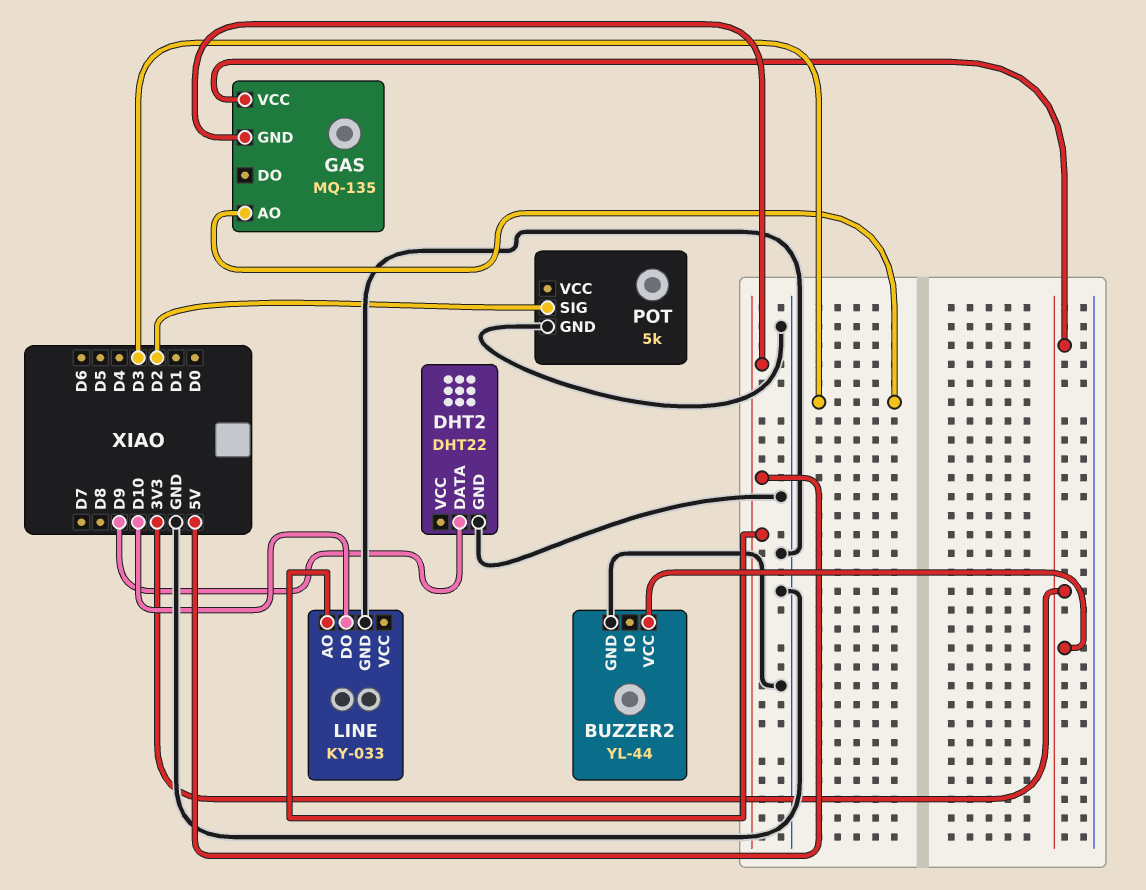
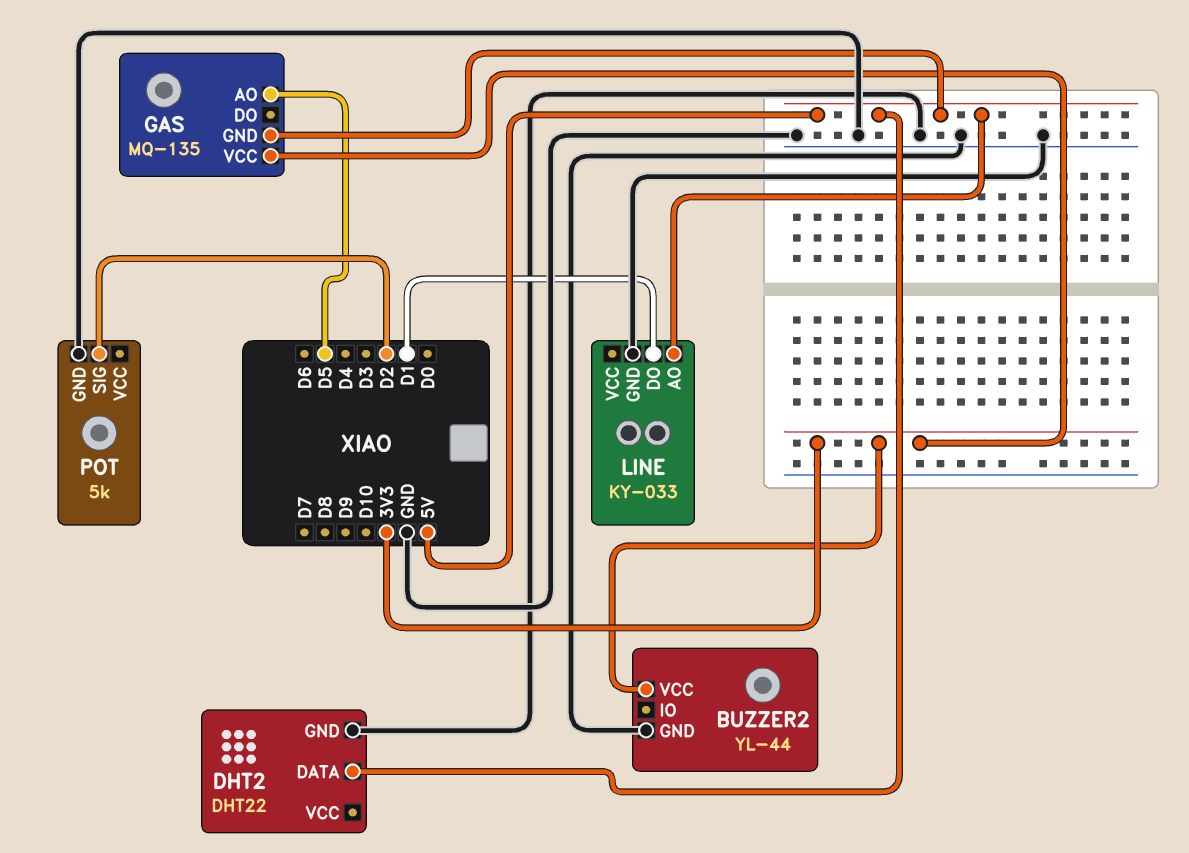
DHT2 pin DATA: D9 -> 5V
GAS pin AO: D3 -> D5
LINE pin DO: D10 -> D1

